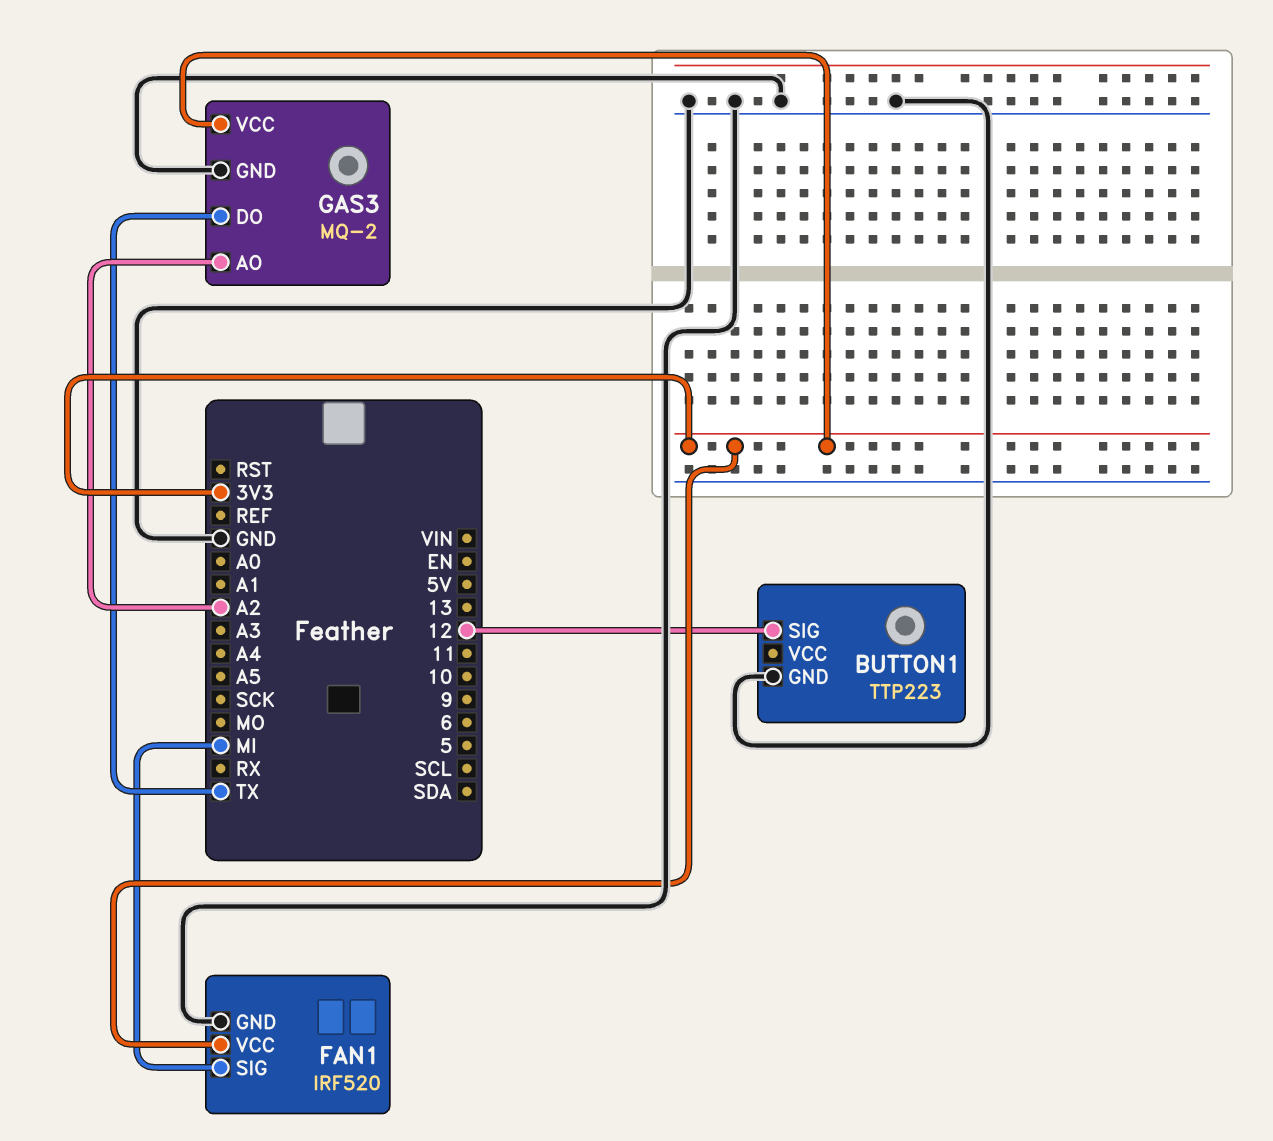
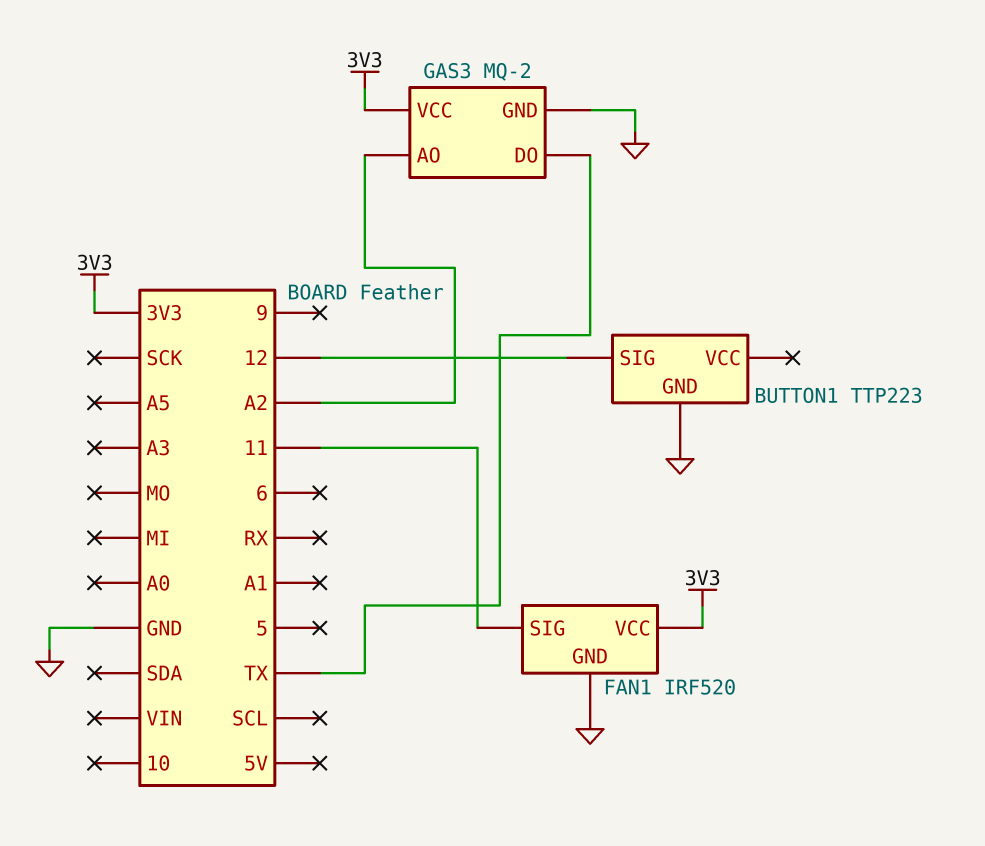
FAN1 pin SIG: MI -> 11

